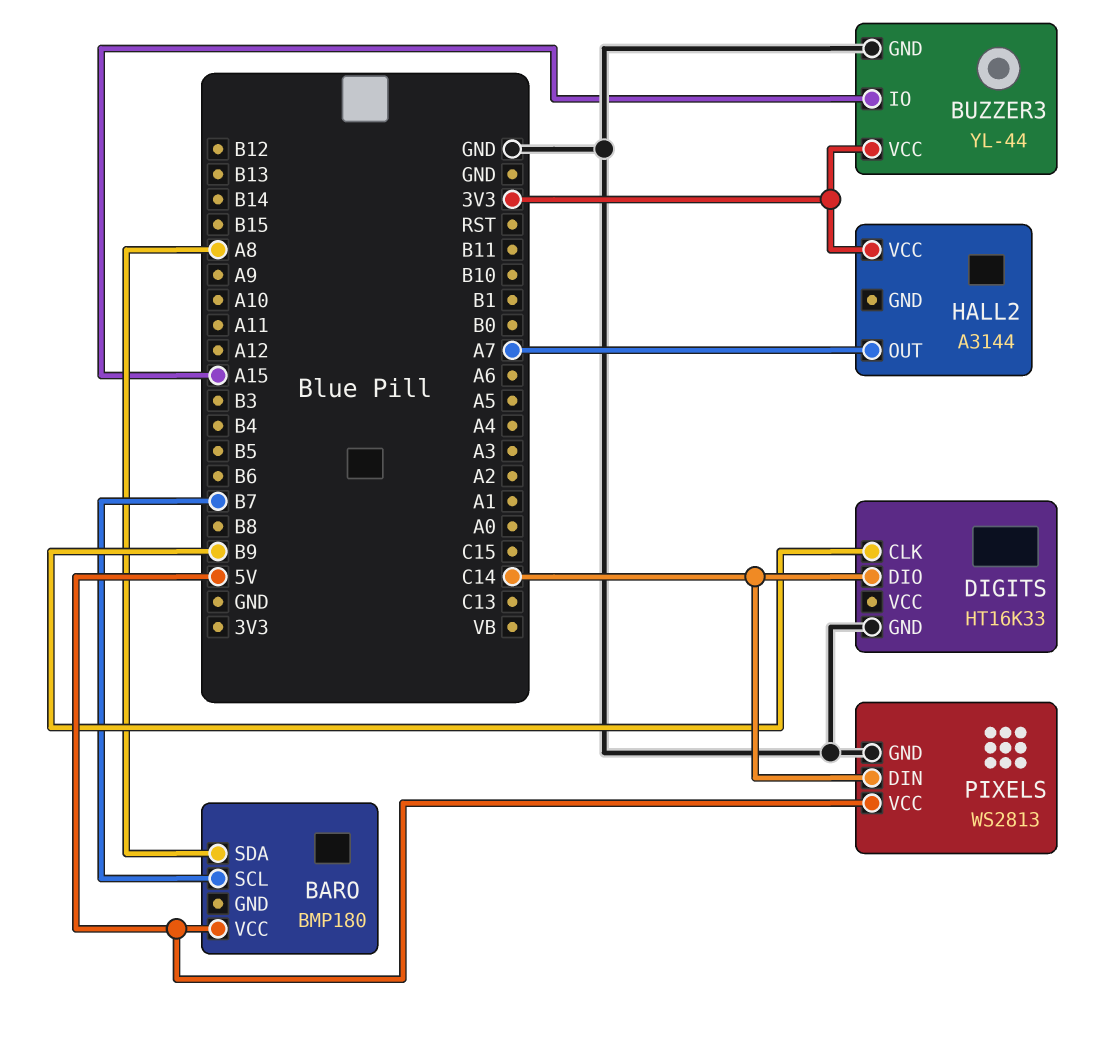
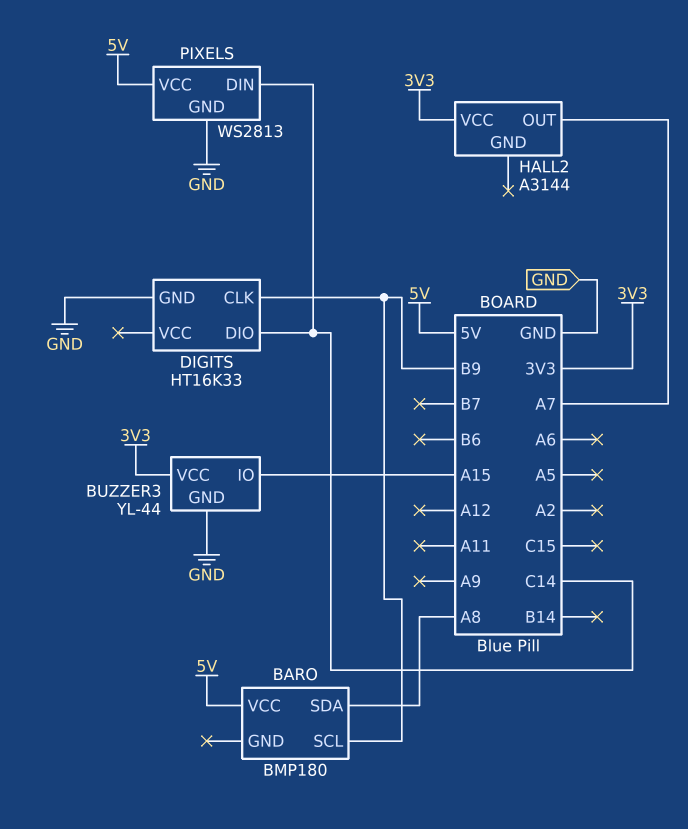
BARO pin SCL: B7 -> B9

